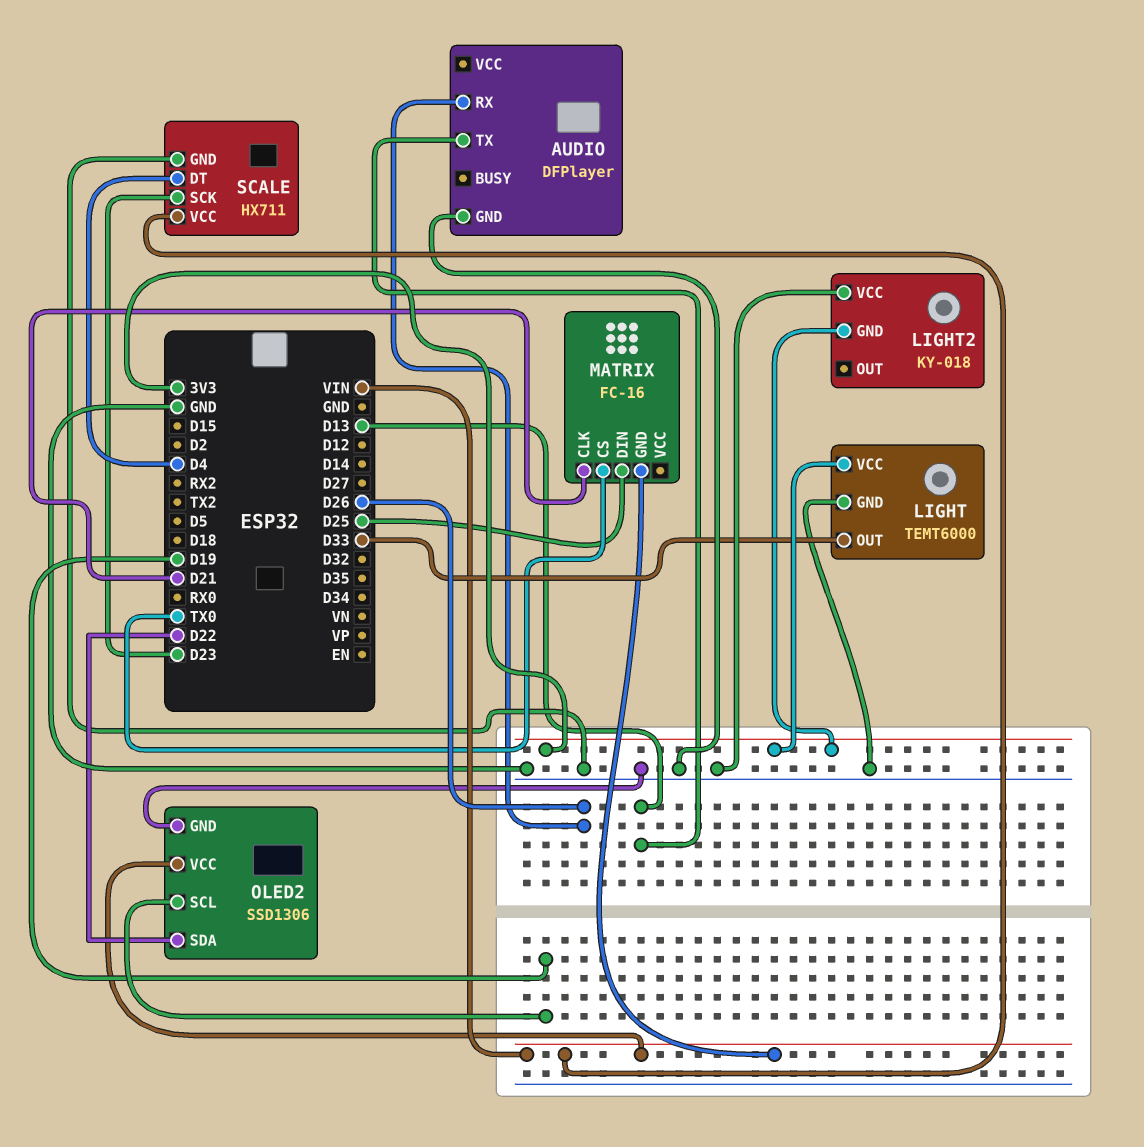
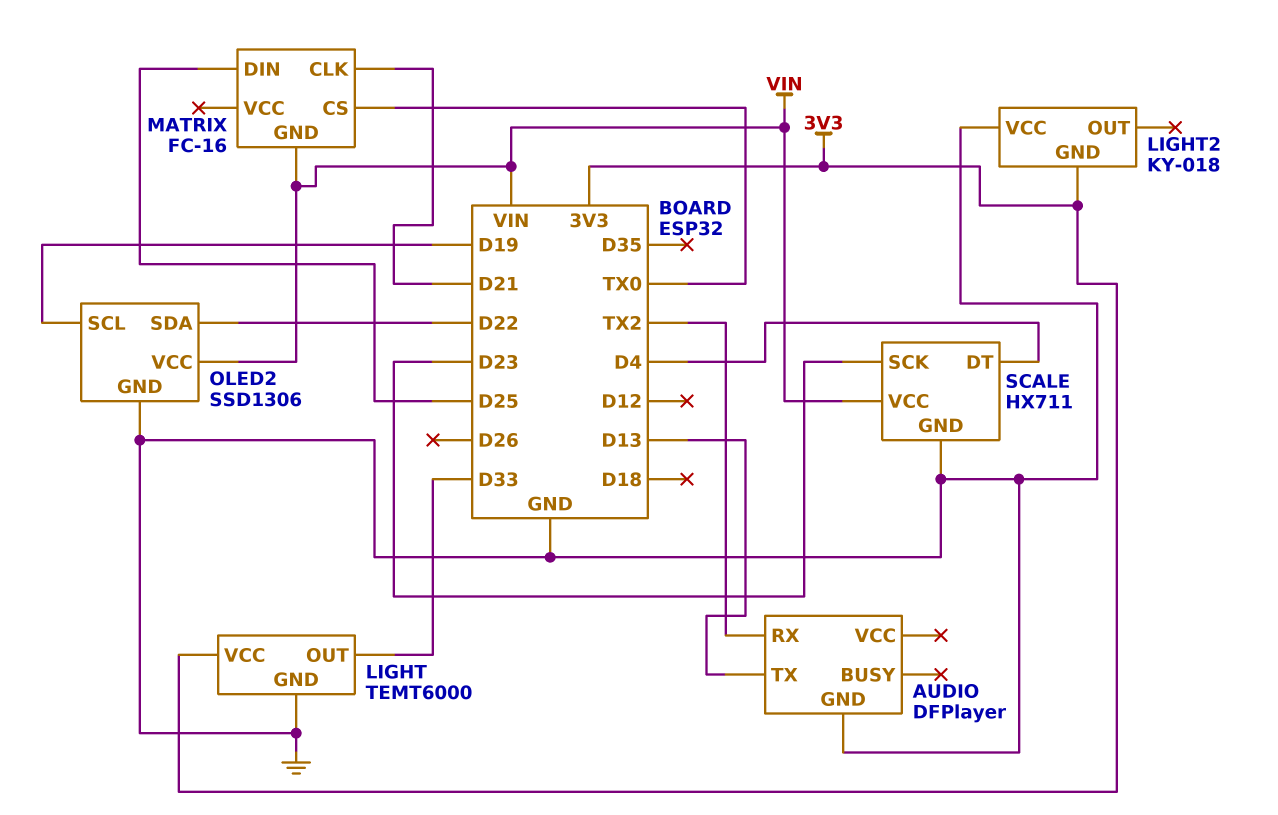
AUDIO pin RX: D26 -> TX2

